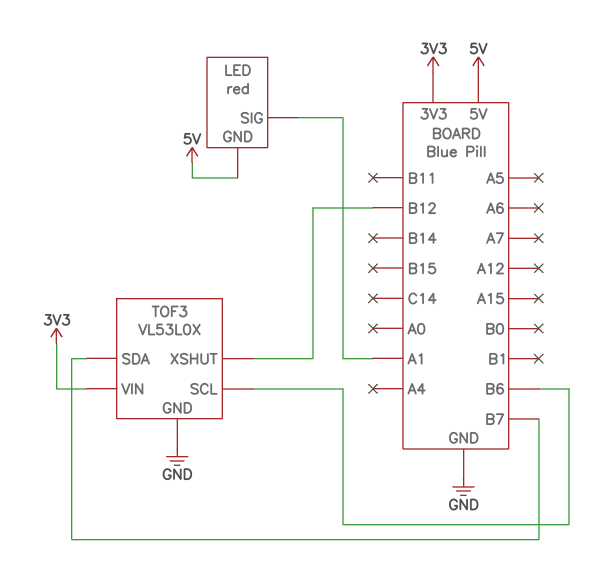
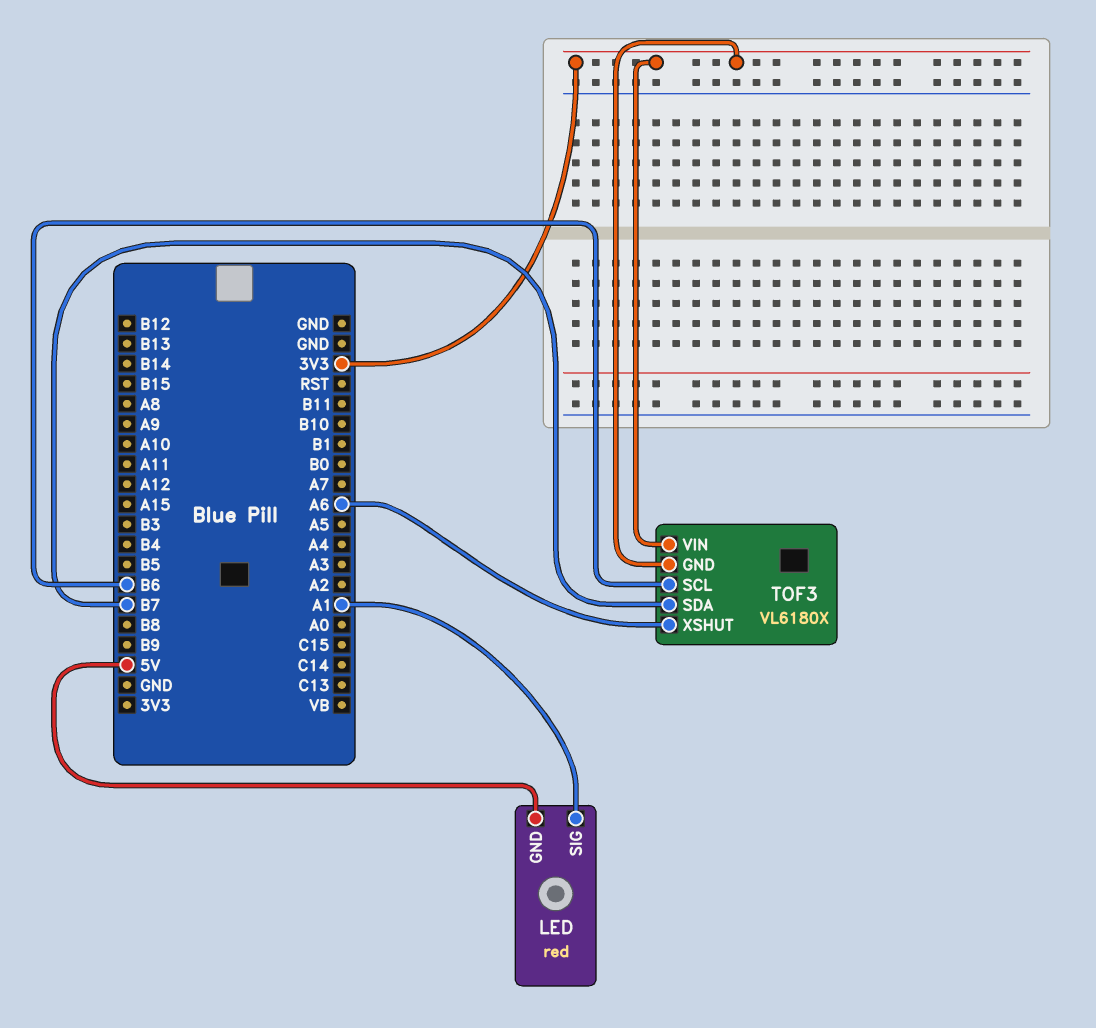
TOF3: VL53L0X -> VL6180X
TOF3 pin GND: GND -> 3V3
TOF3 pin XSHUT: B12 -> A6

